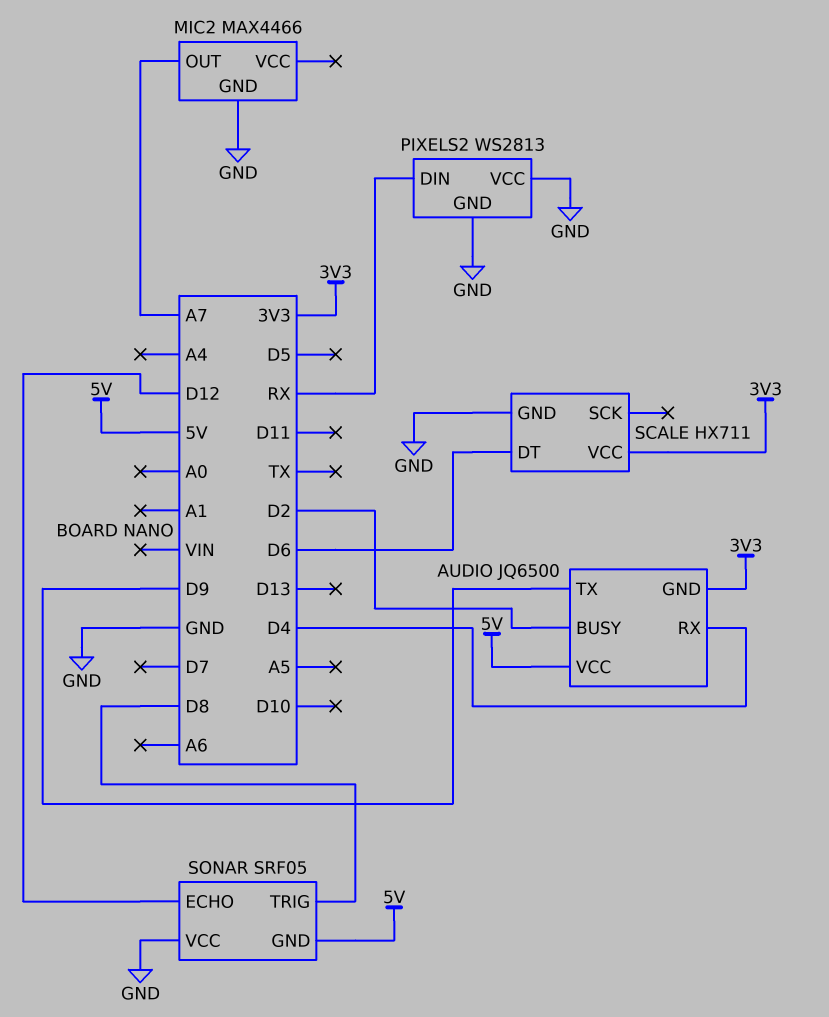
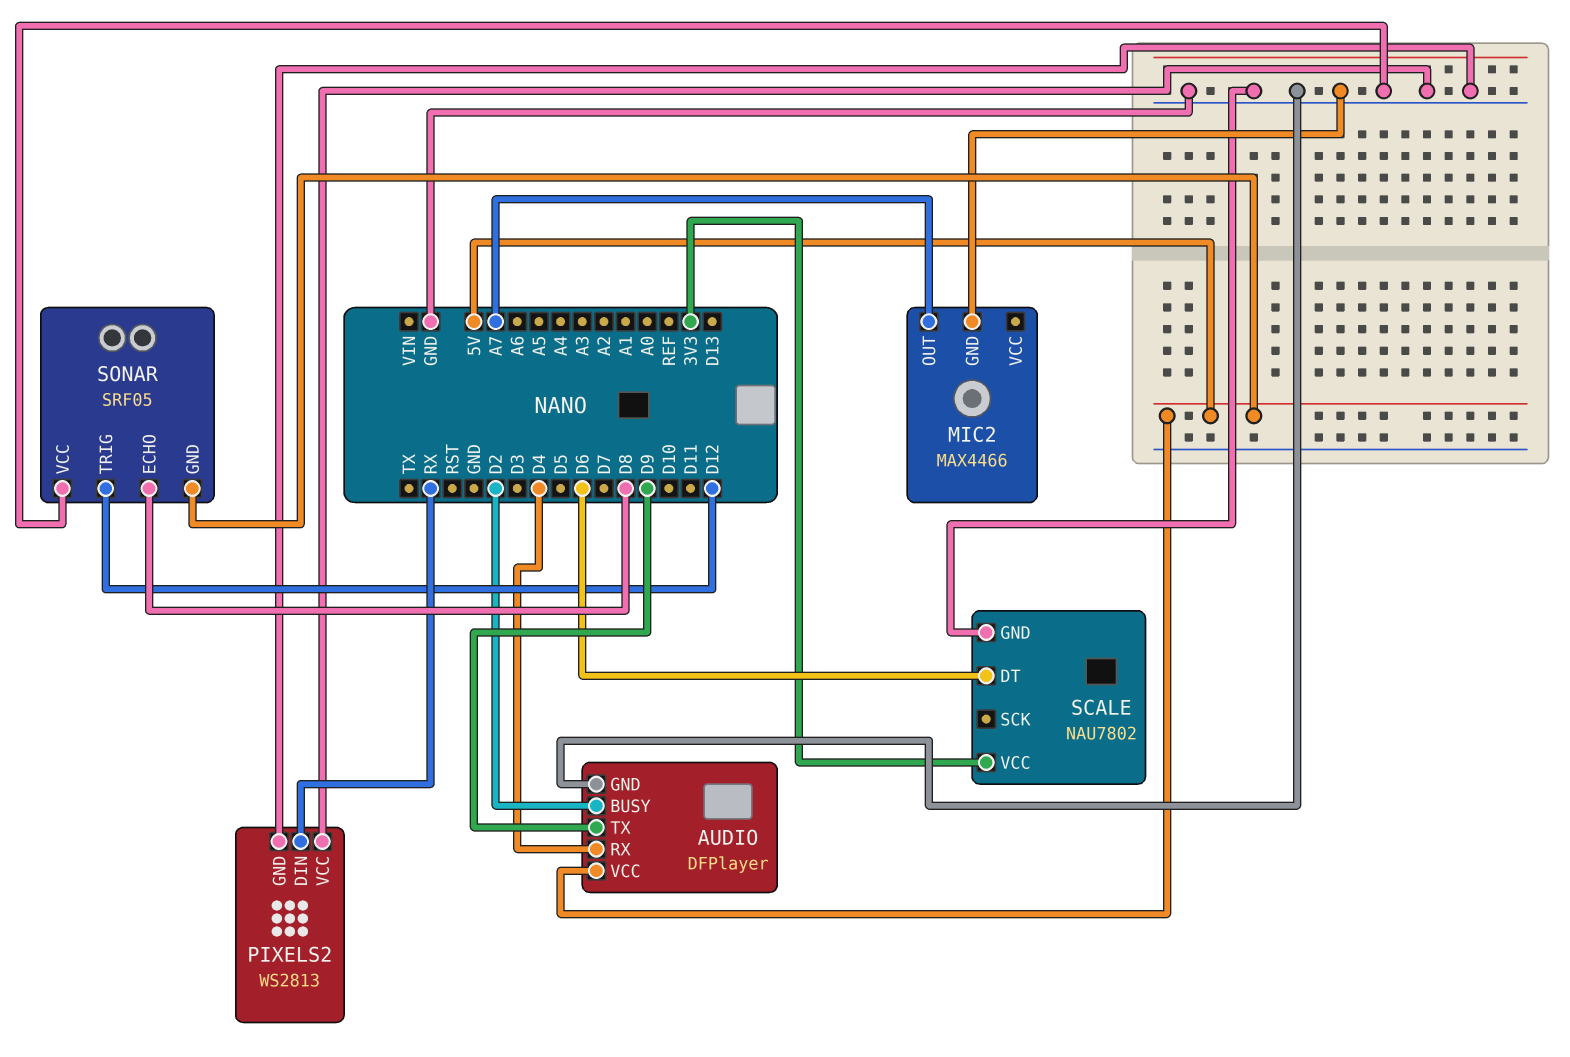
AUDIO: JQ6500 -> DFPlayer
AUDIO pin GND: 3V3 -> GND
SCALE: HX711 -> NAU7802
SONAR pin ECHO: D12 -> D8
SONAR pin TRIG: D8 -> D12

